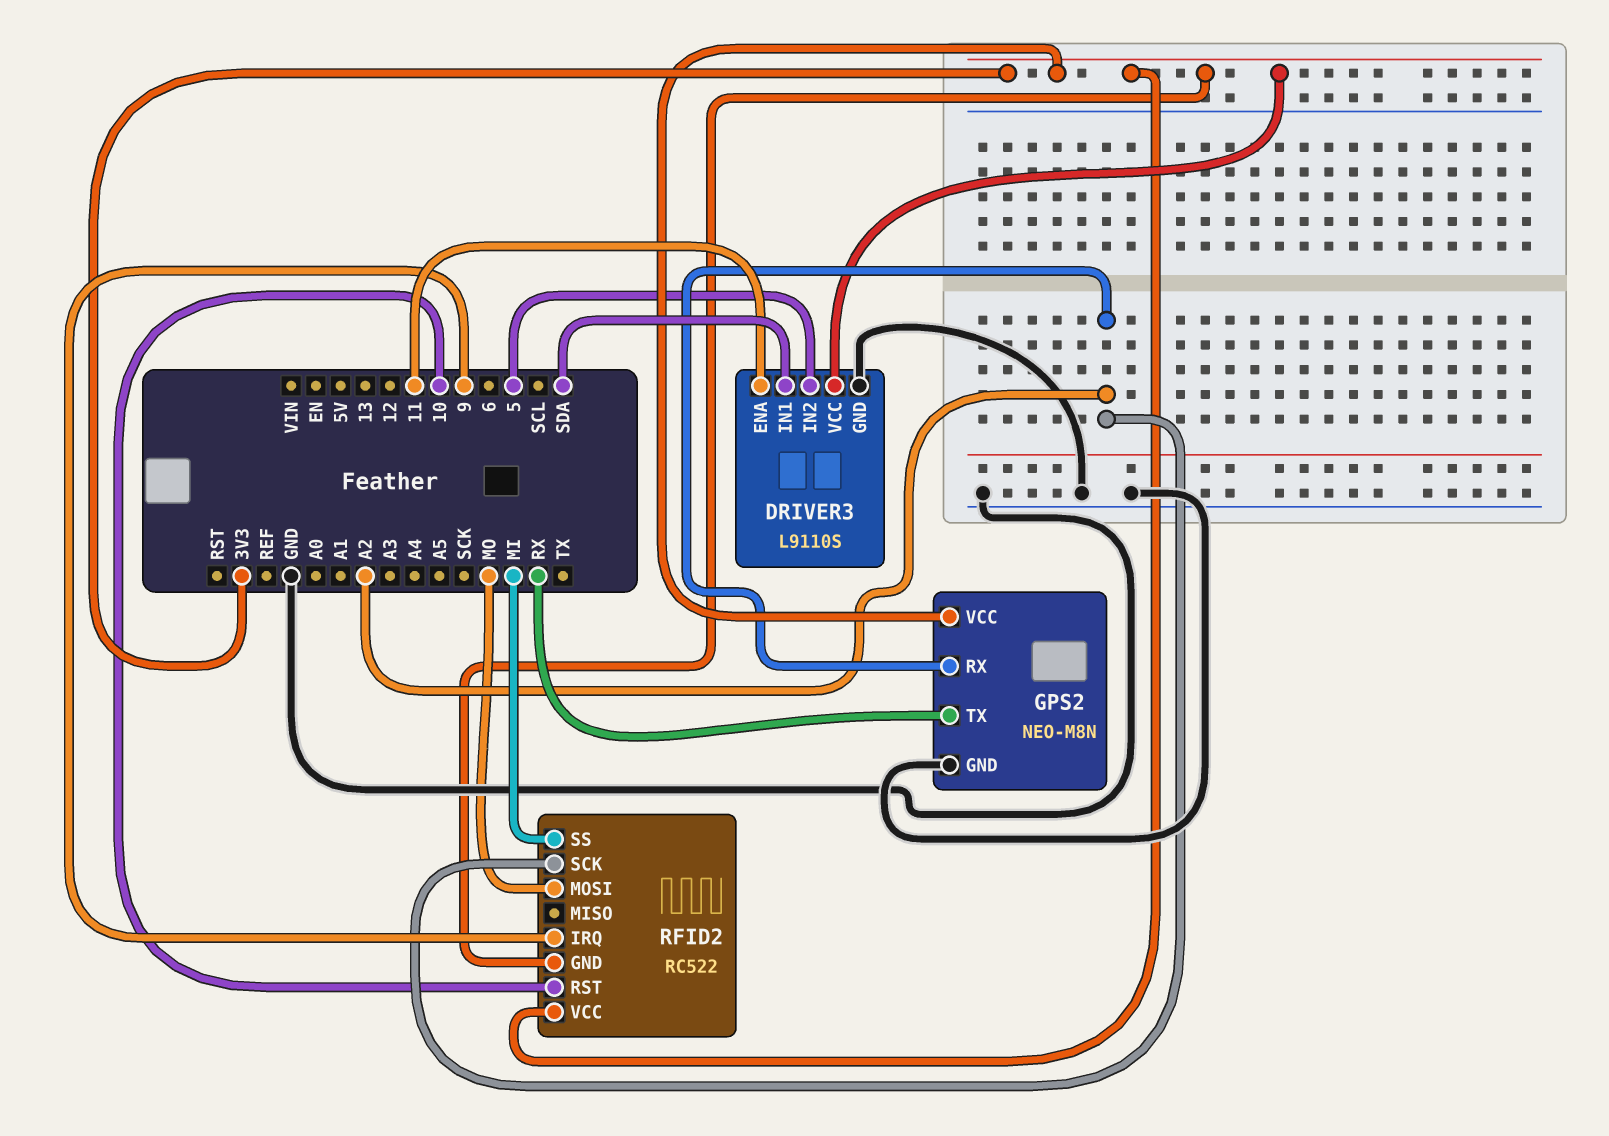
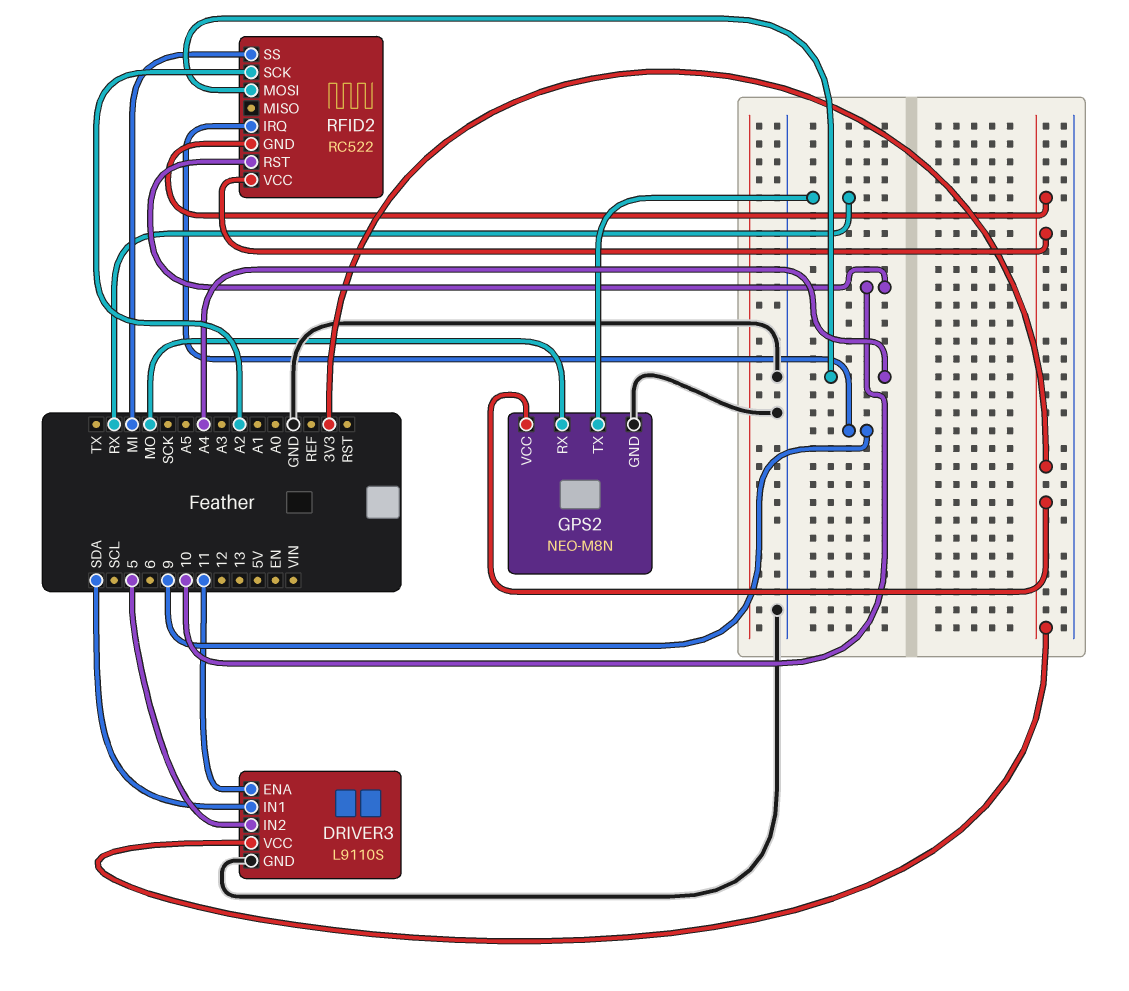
GPS2 pin RX: A2 -> MO
RFID2 pin MOSI: MO -> A4

